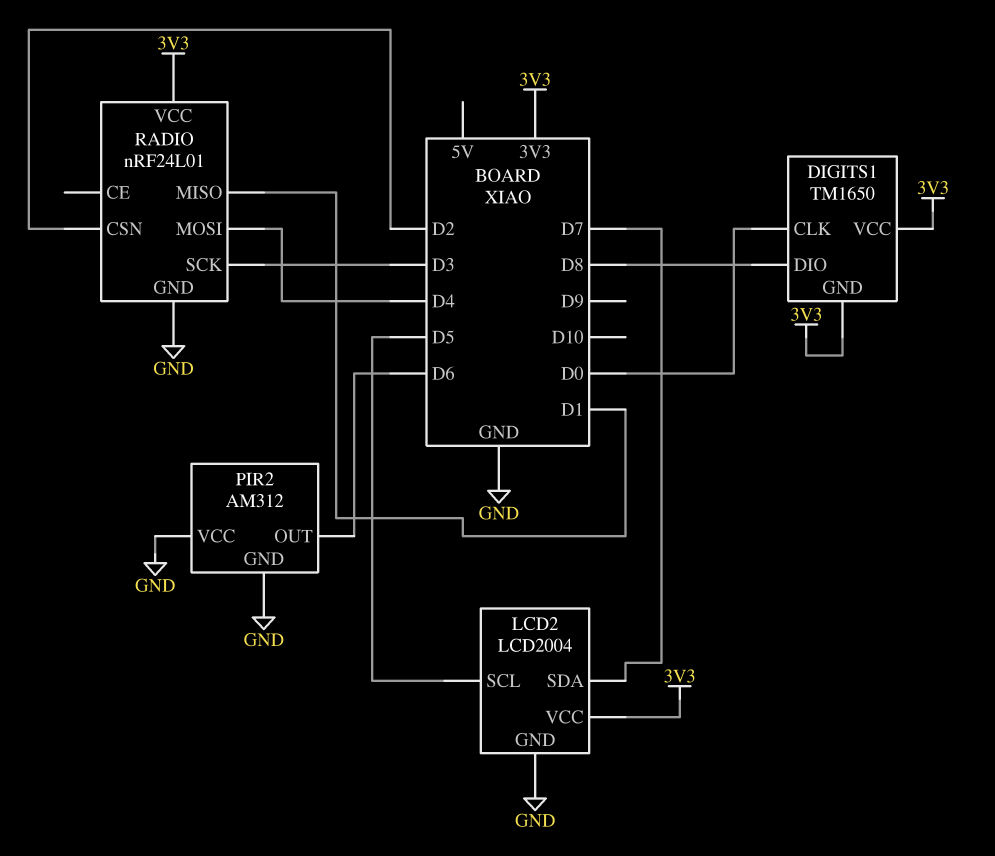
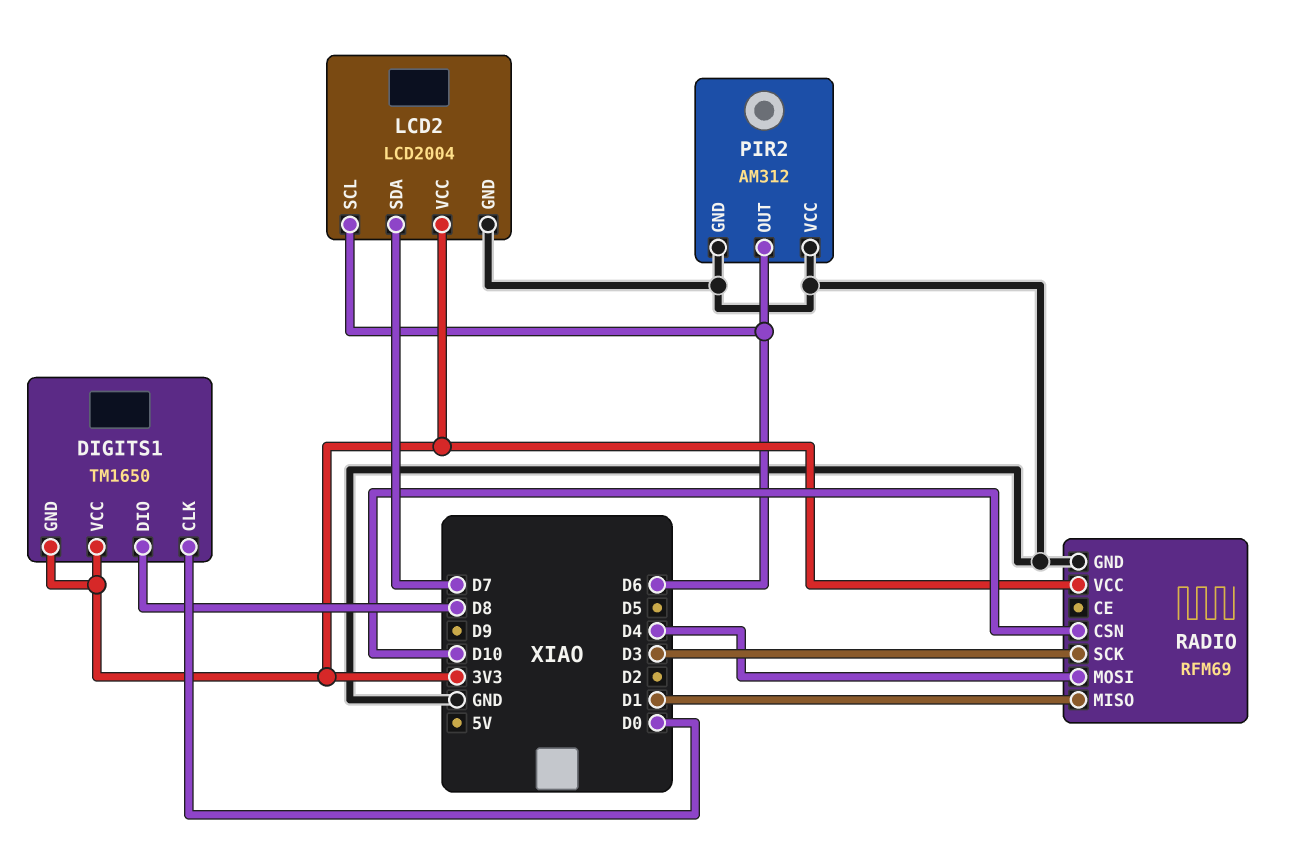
LCD2 pin SCL: D5 -> D6
RADIO: nRF24L01 -> RFM69
RADIO pin CSN: D2 -> D10

